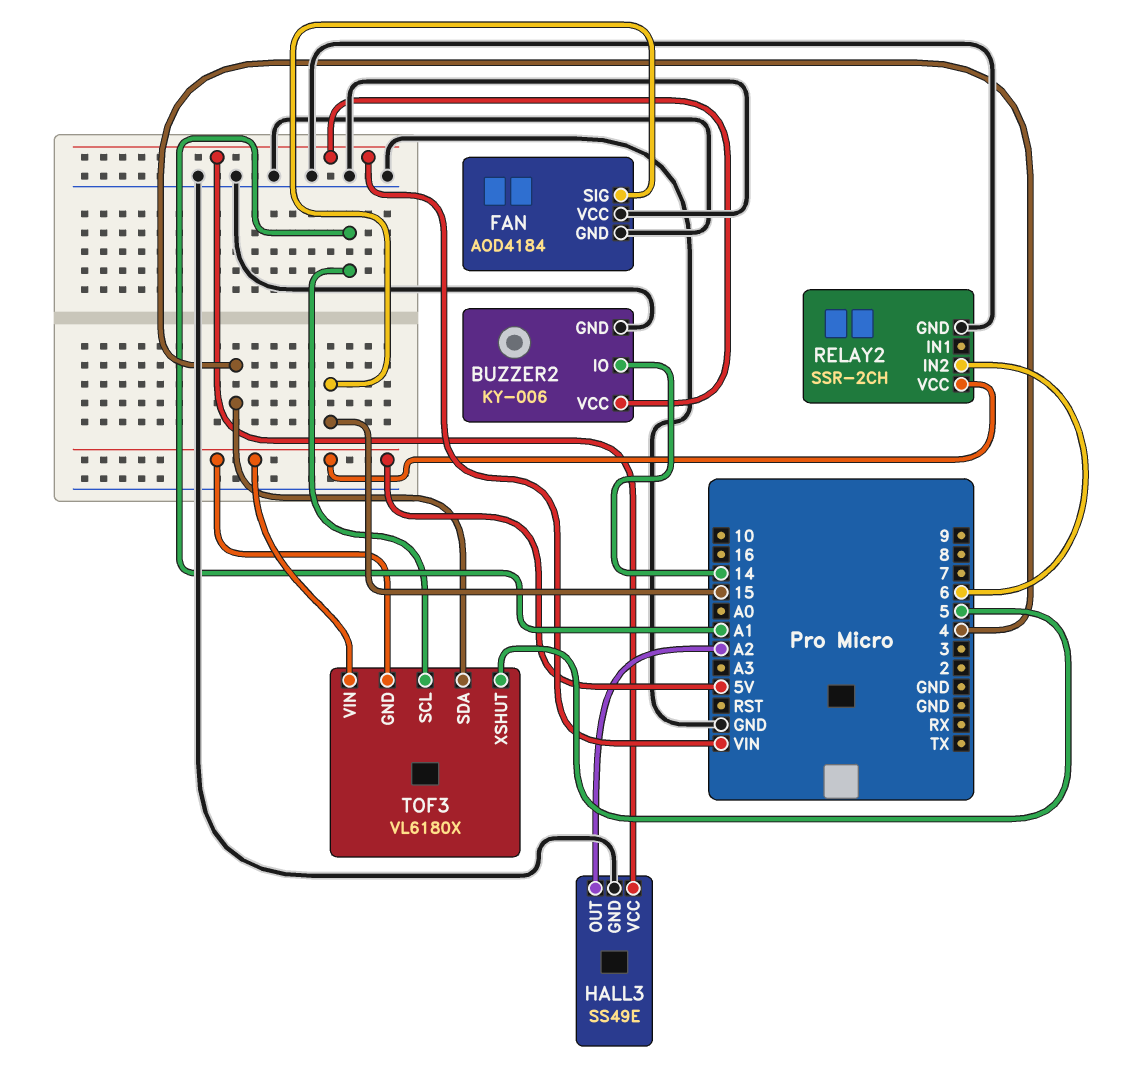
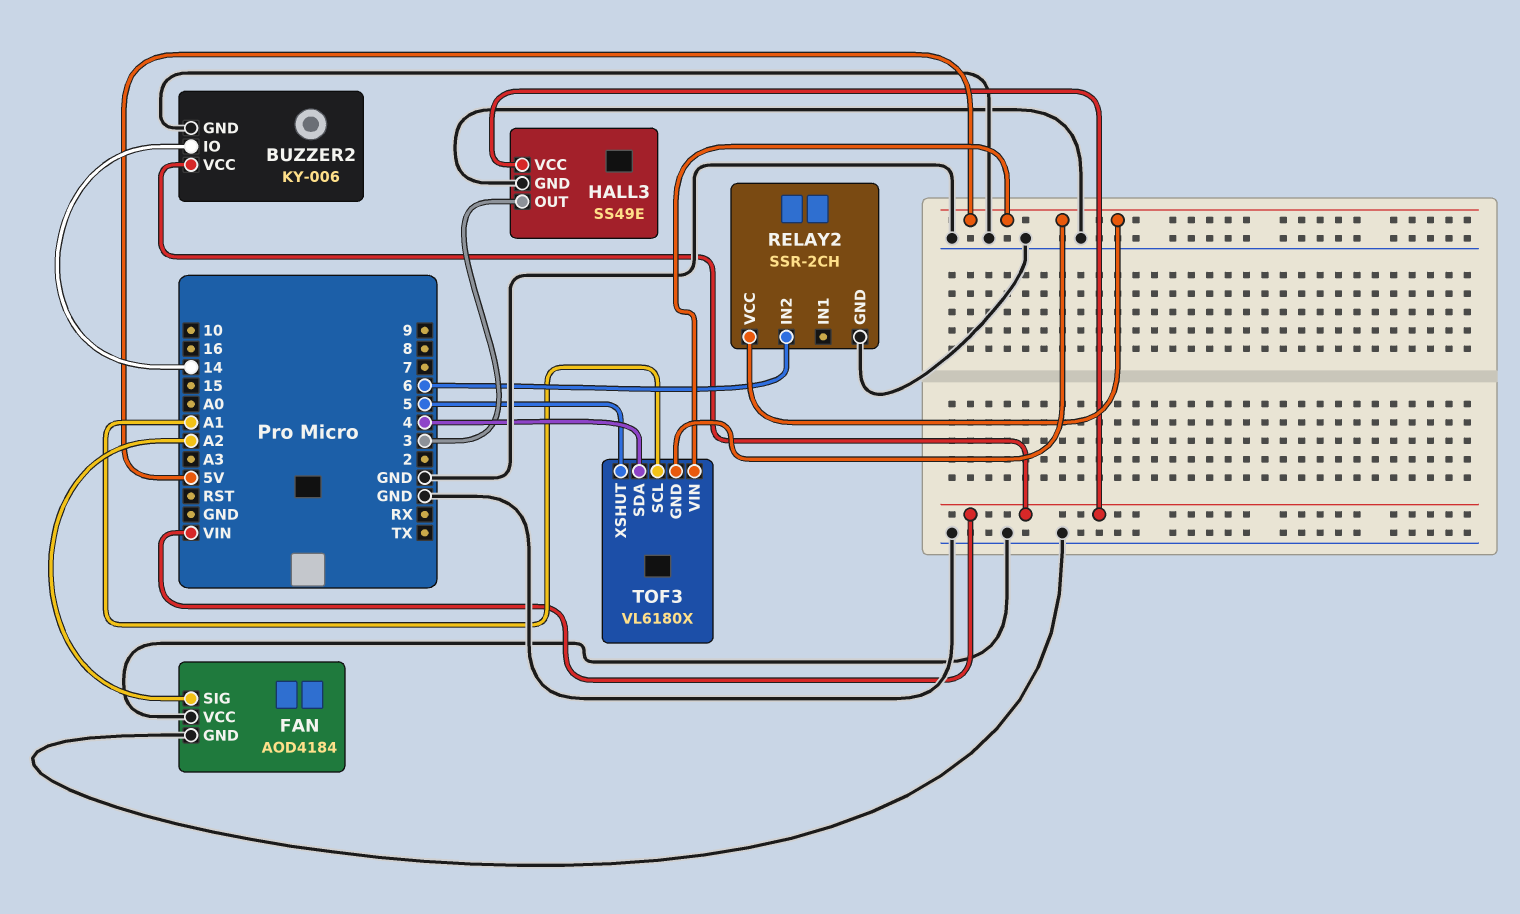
FAN pin SIG: 15 -> A2
HALL3 pin OUT: A2 -> 3

